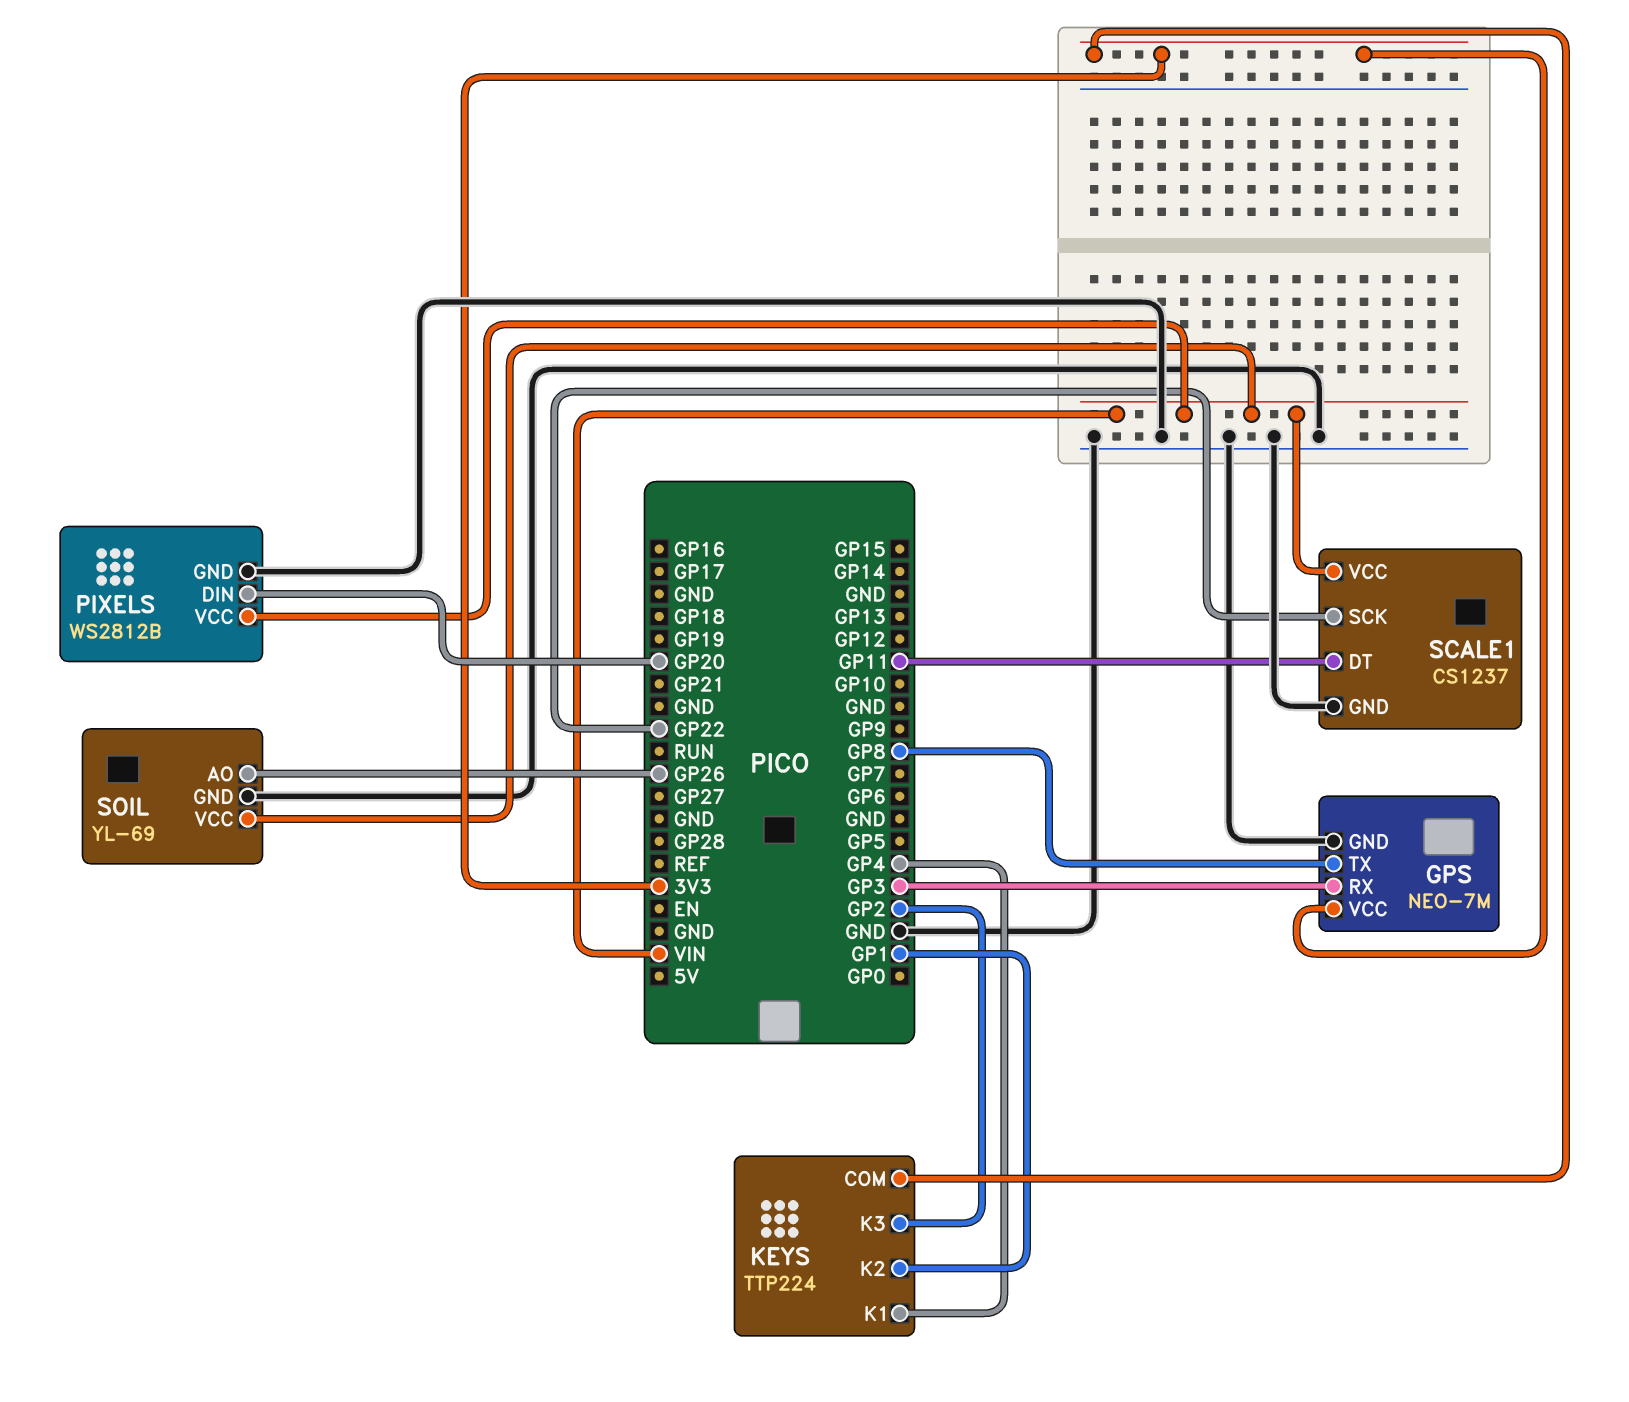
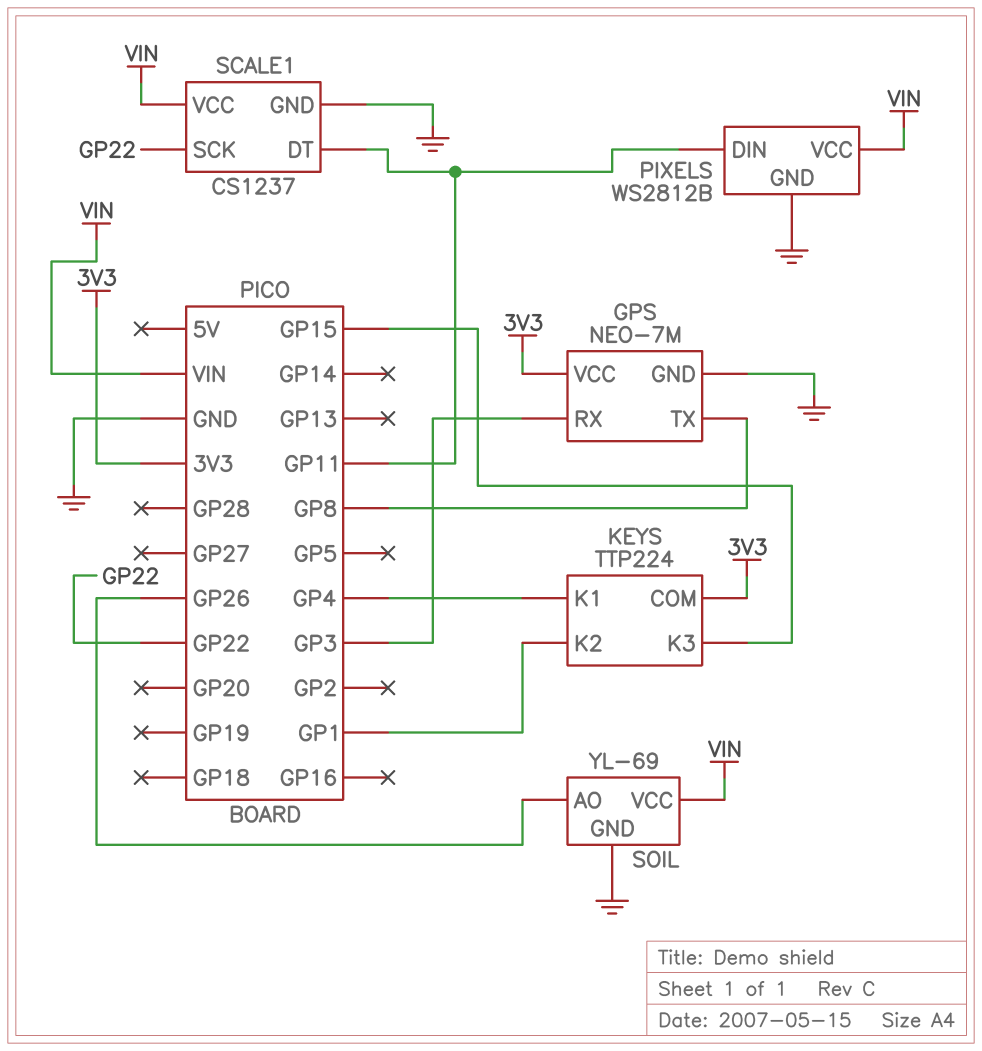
KEYS pin K3: GP2 -> GP15
PIXELS pin DIN: GP20 -> GP11

